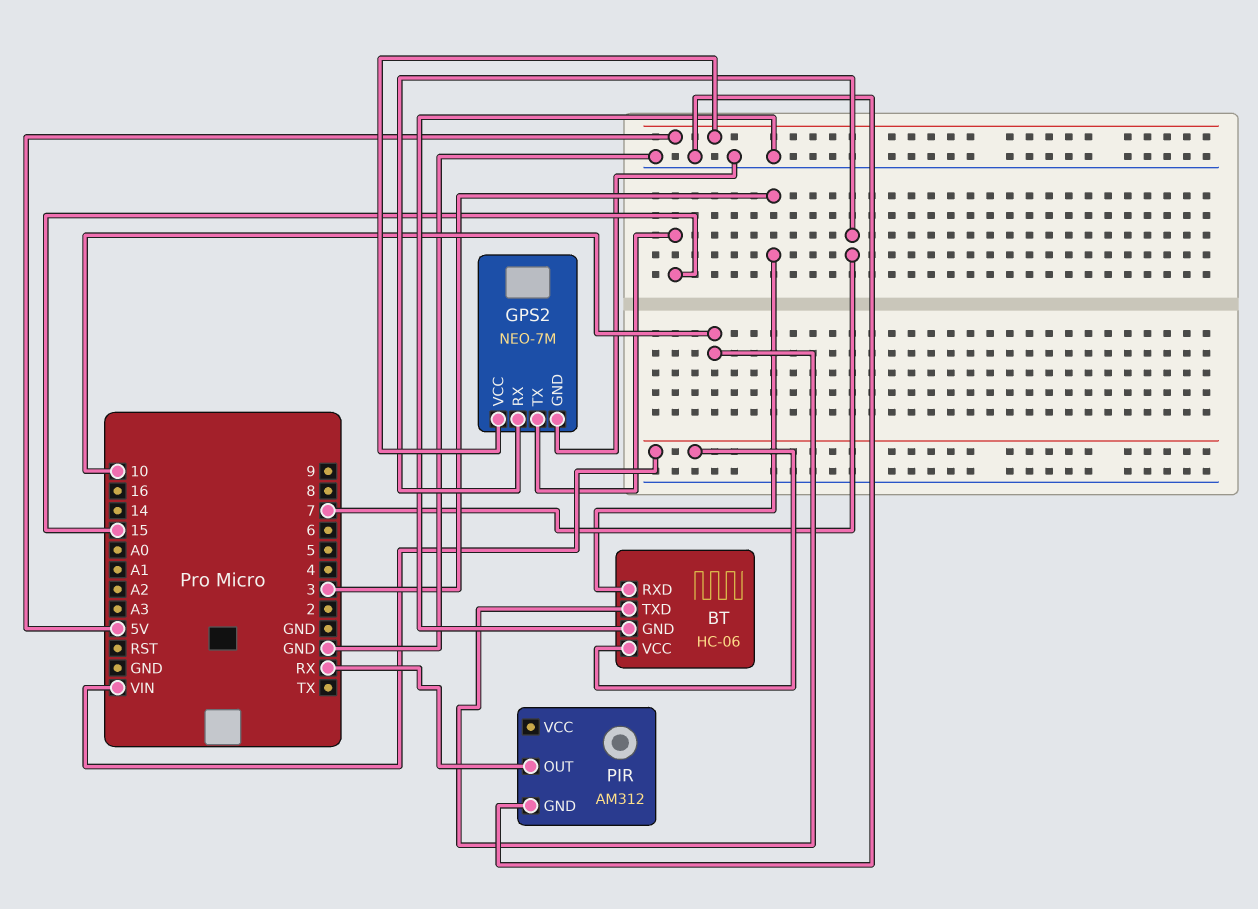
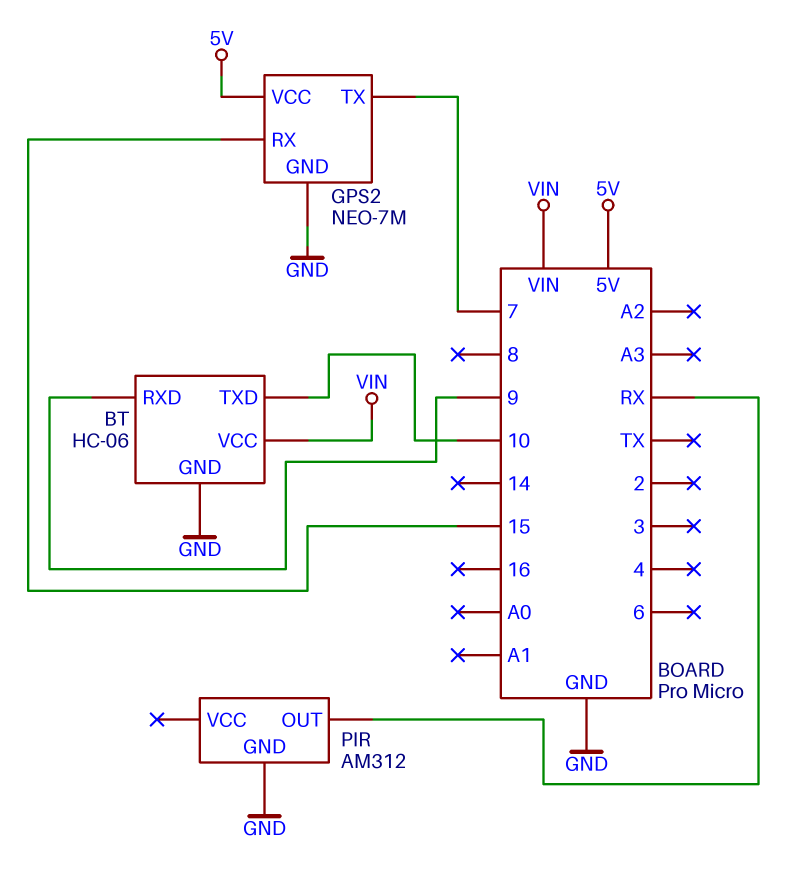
BT pin RXD: 3 -> 9
GPS2 pin RX: 7 -> 15
GPS2 pin TX: 15 -> 7

